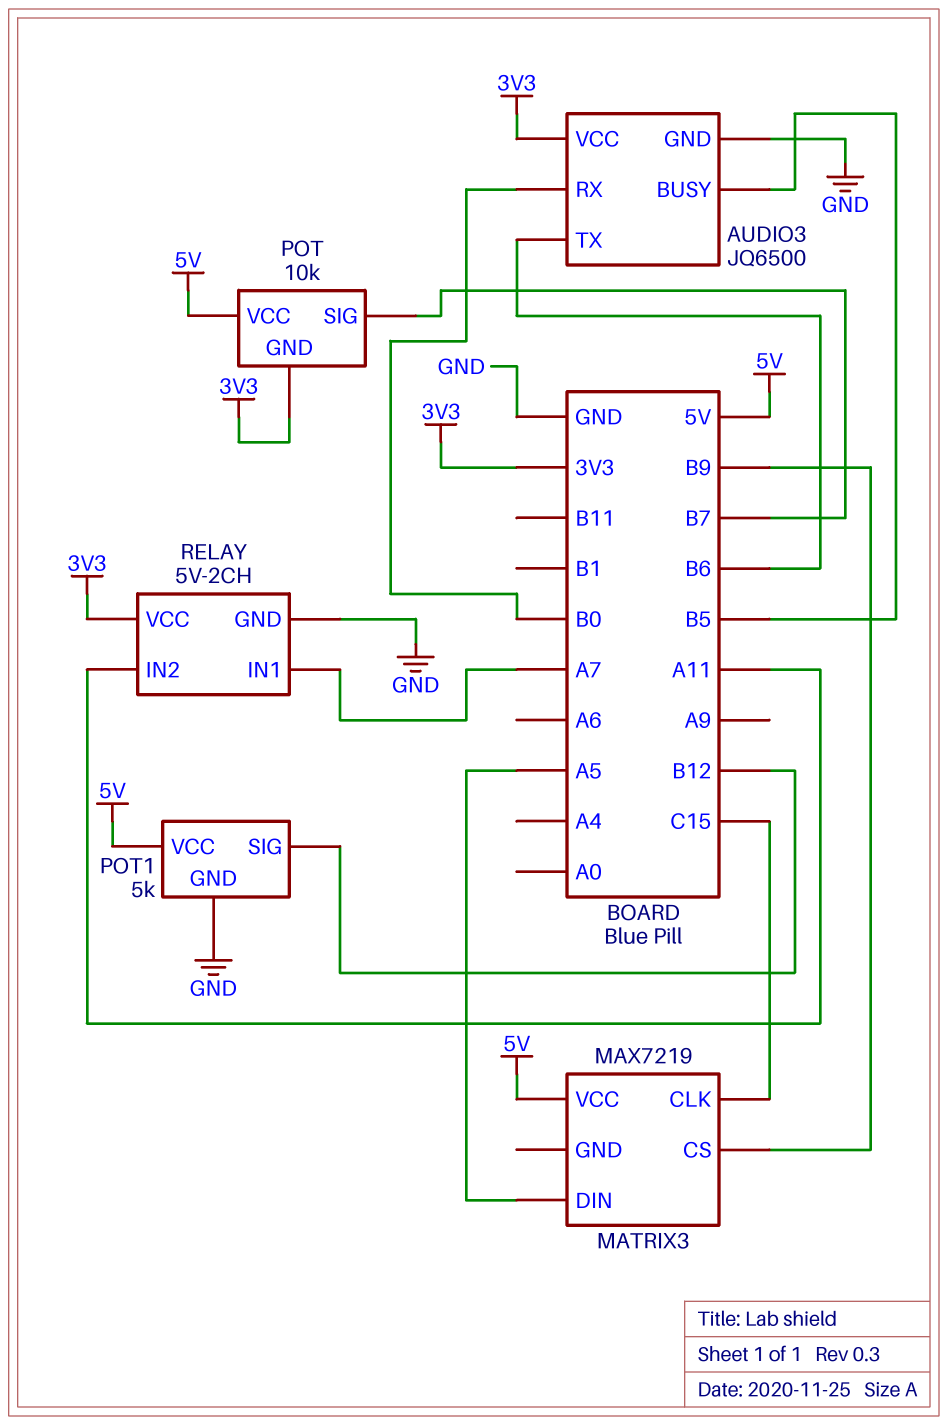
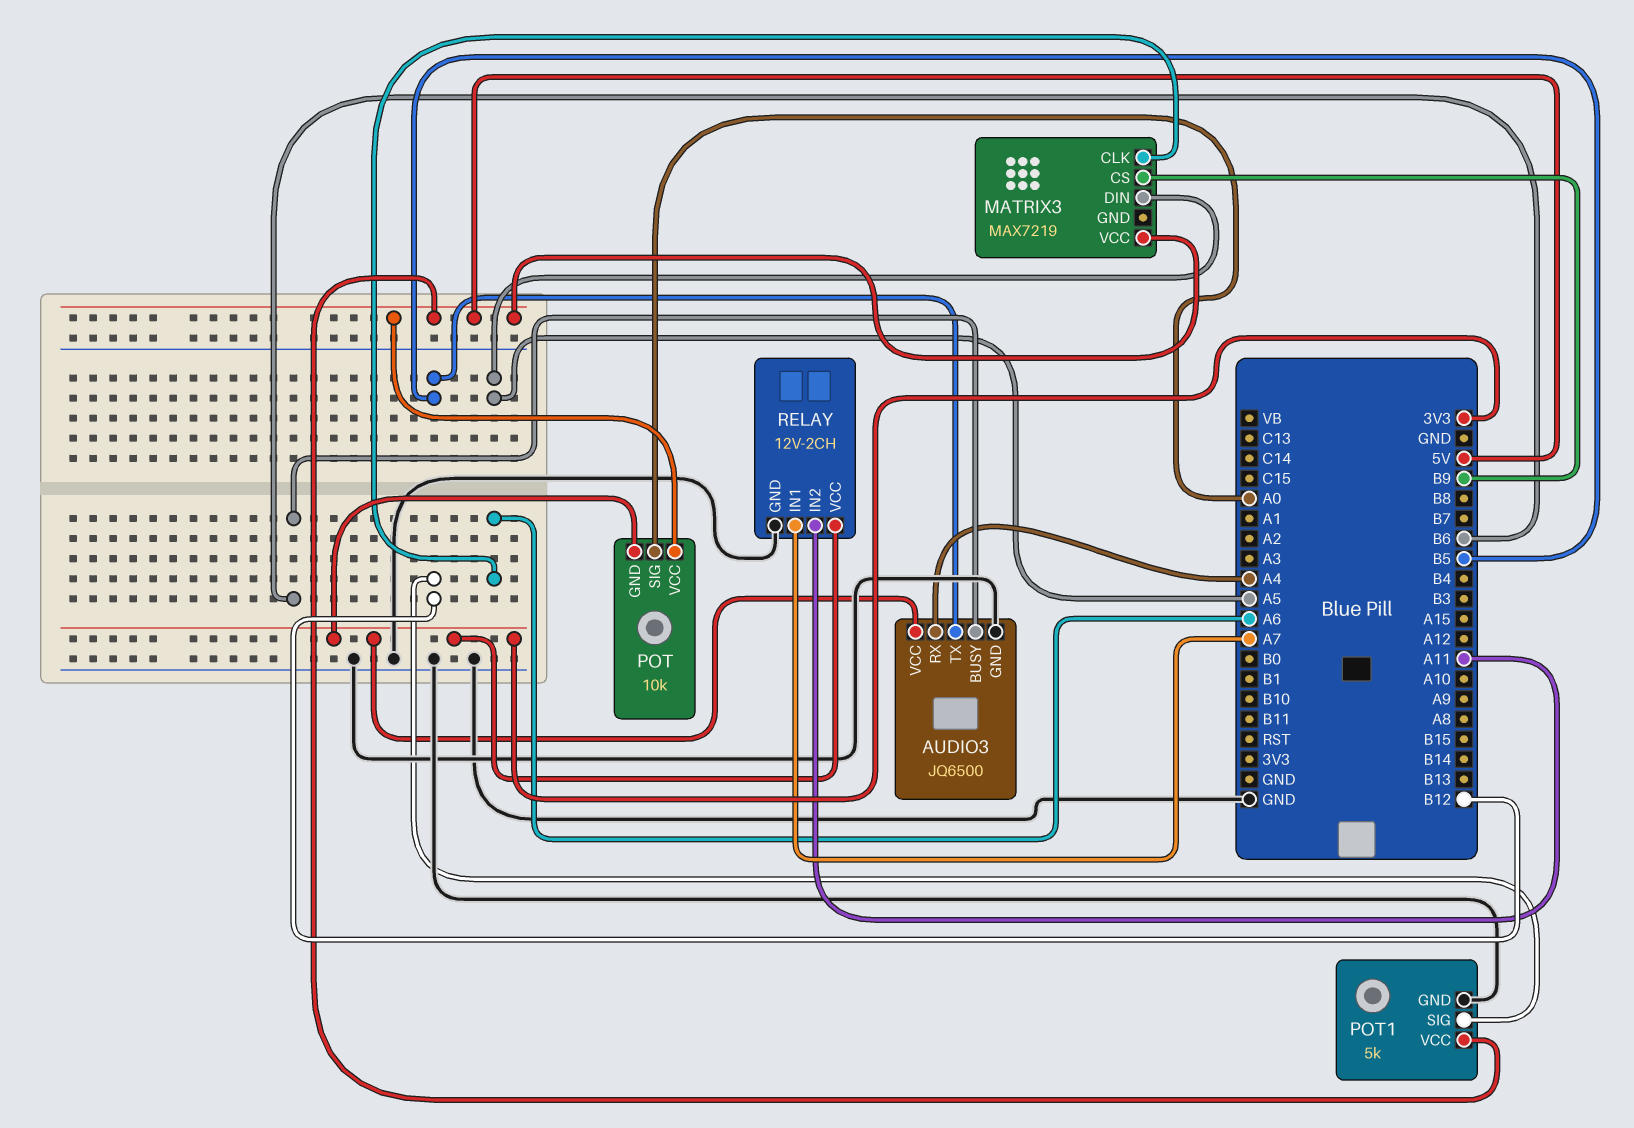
AUDIO3 pin BUSY: B5 -> B6
AUDIO3 pin RX: B0 -> A4
AUDIO3 pin TX: B6 -> B5
MATRIX3 pin CLK: C15 -> A6
POT pin SIG: B7 -> A0
RELAY: 5V-2CH -> 12V-2CH

